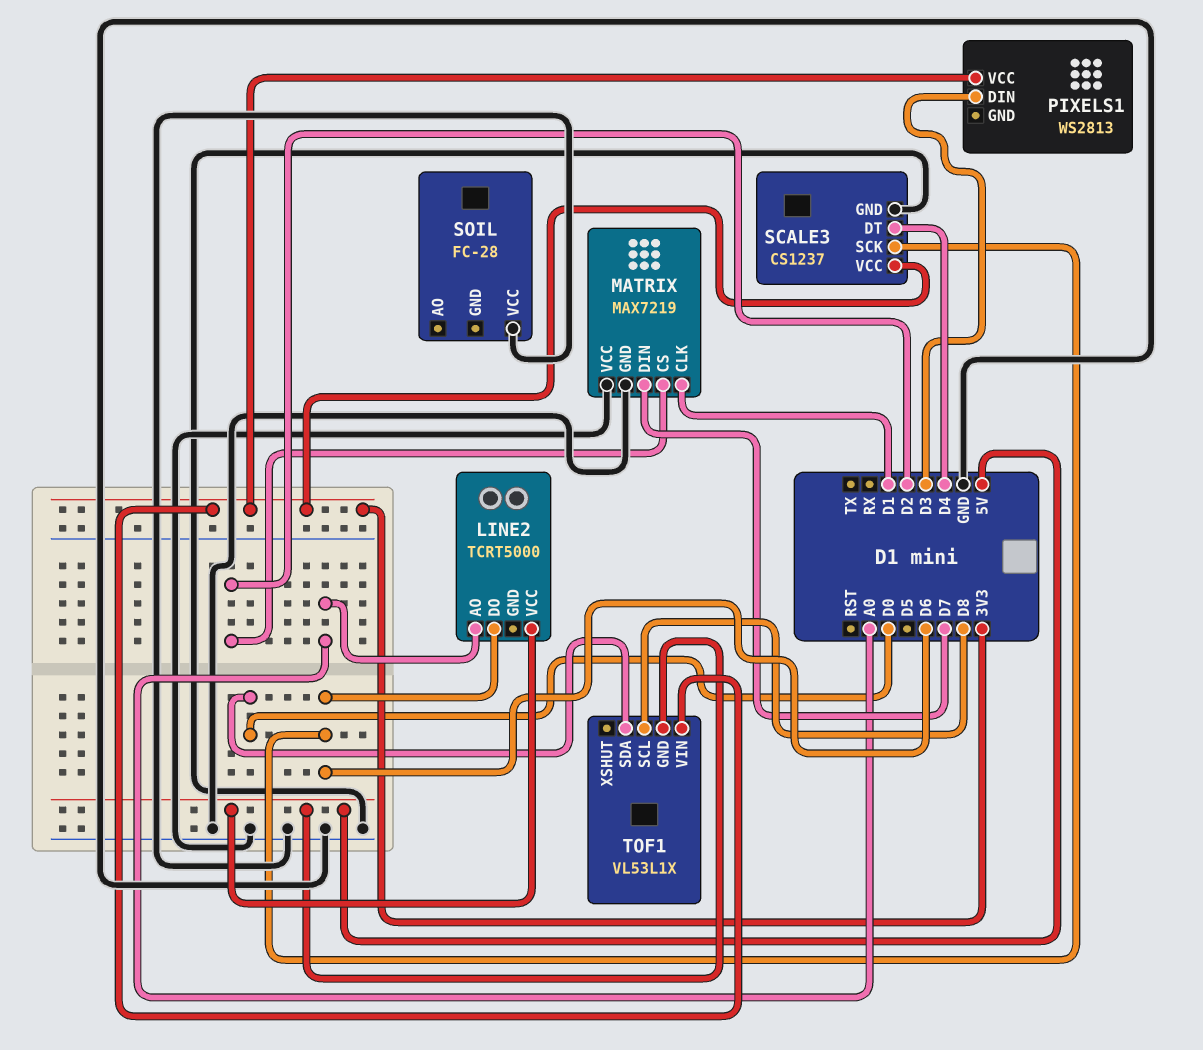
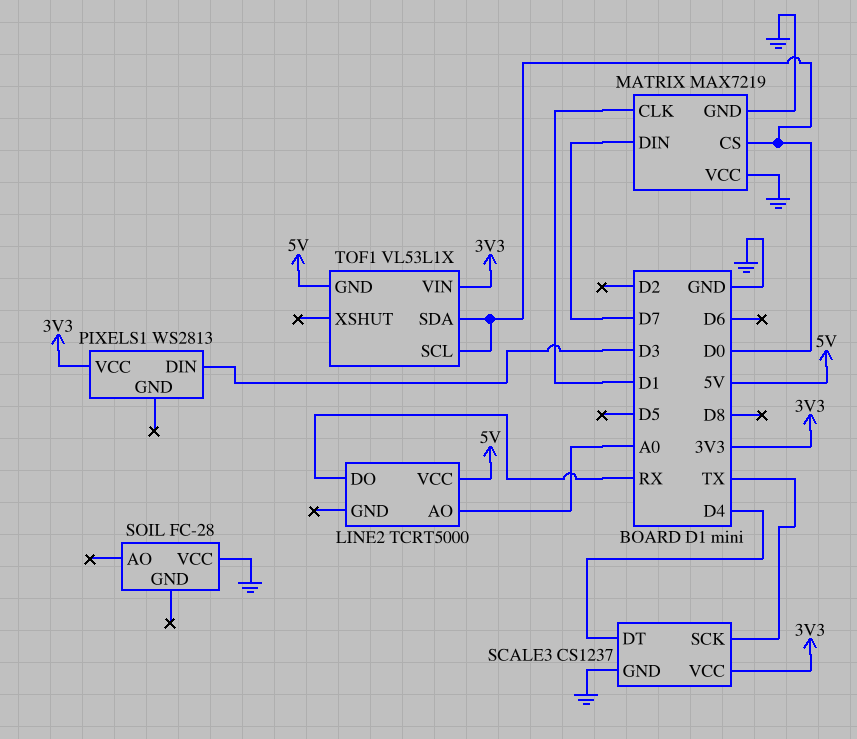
LINE2 pin DO: D6 -> RX
MATRIX pin CS: D2 -> D0
SCALE3 pin SCK: D6 -> TX
TOF1 pin SCL: D8 -> D0

